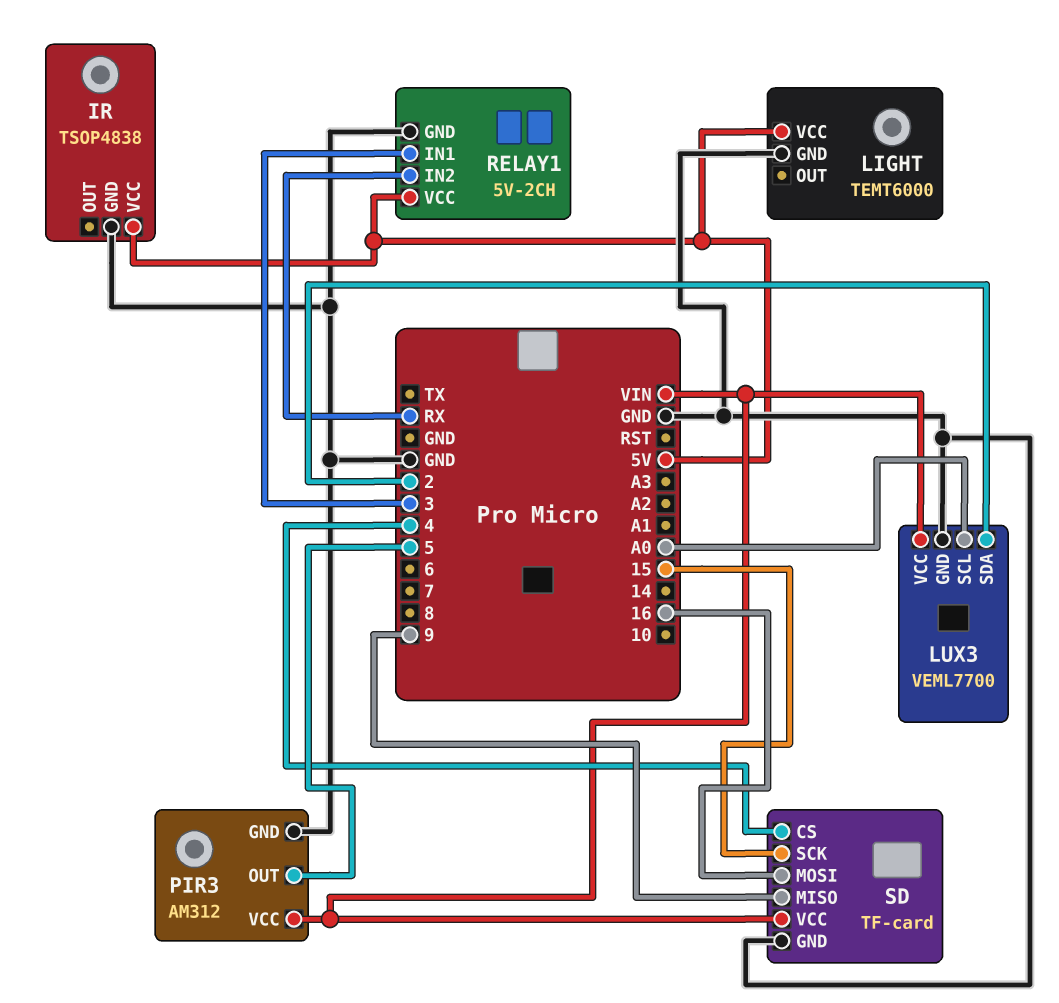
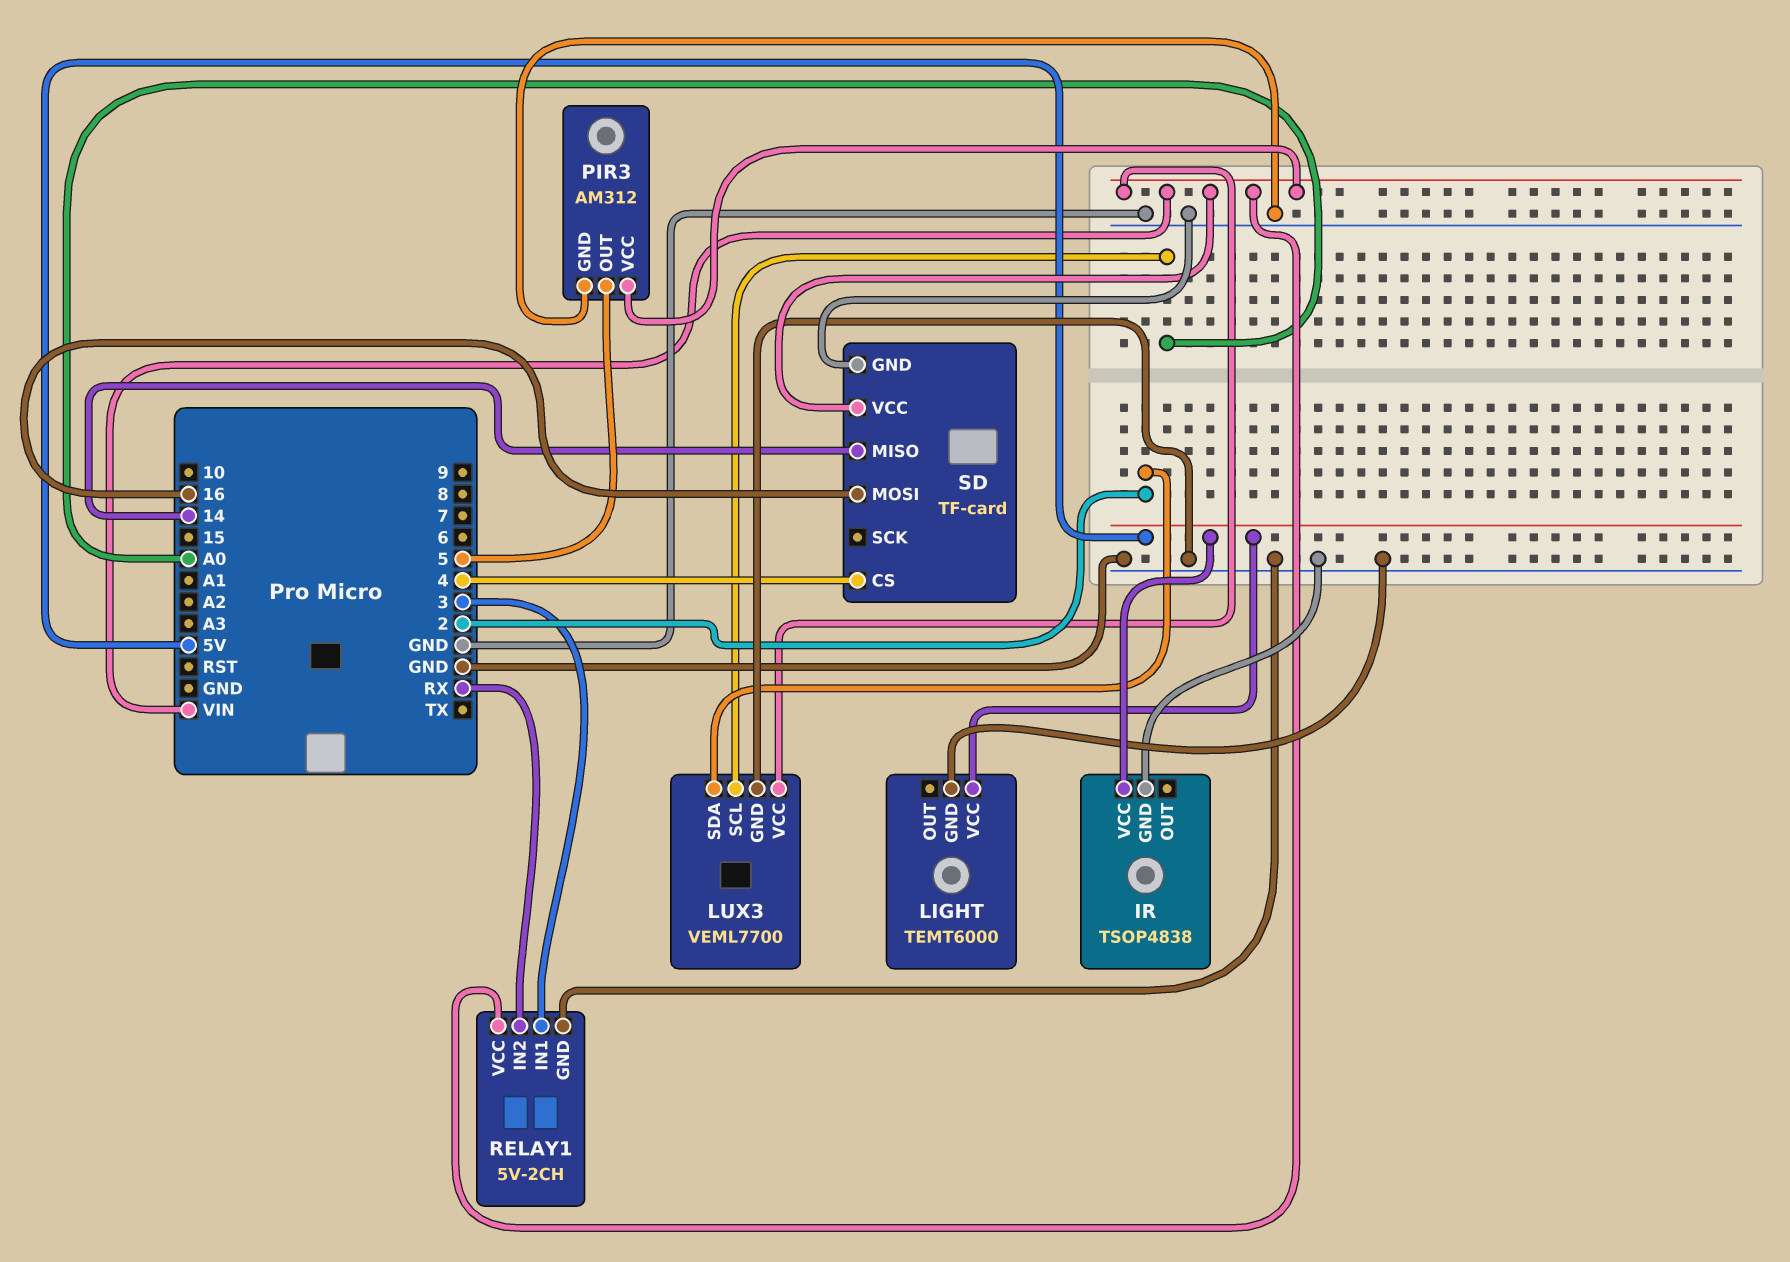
RELAY1 pin VCC: 5V -> VIN
SD pin MISO: 9 -> 14
SD pin SCK: 15 -> none

